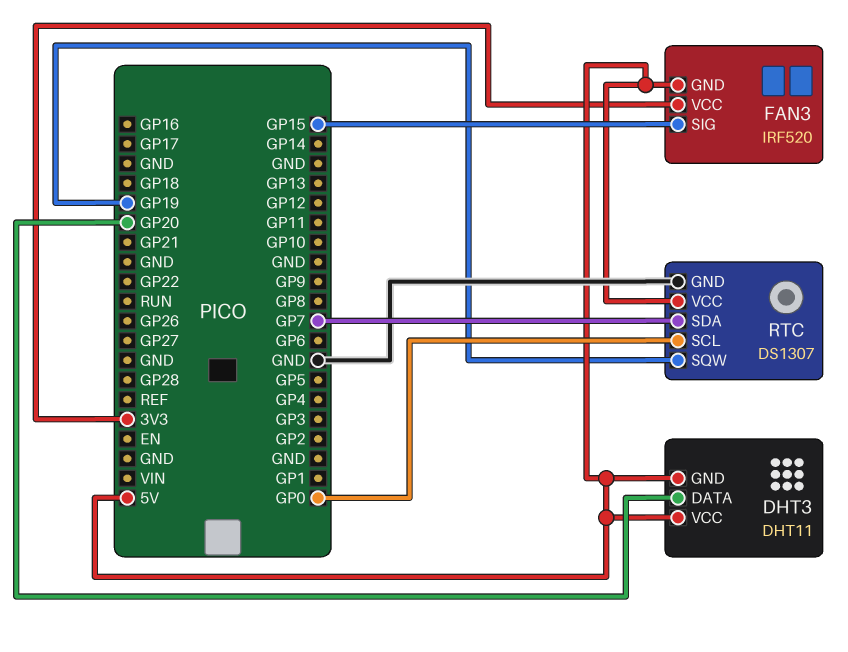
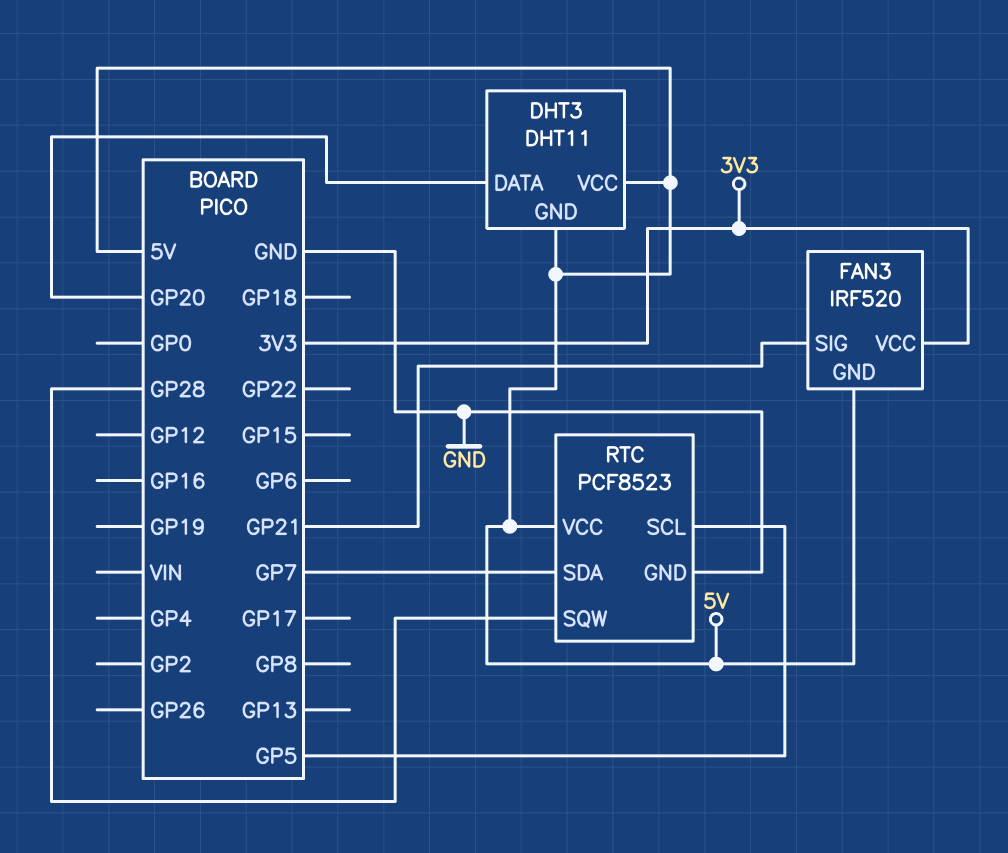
FAN3 pin SIG: GP15 -> GP21
RTC: DS1307 -> PCF8523
RTC pin SCL: GP0 -> GP5
RTC pin SQW: GP19 -> GP28

